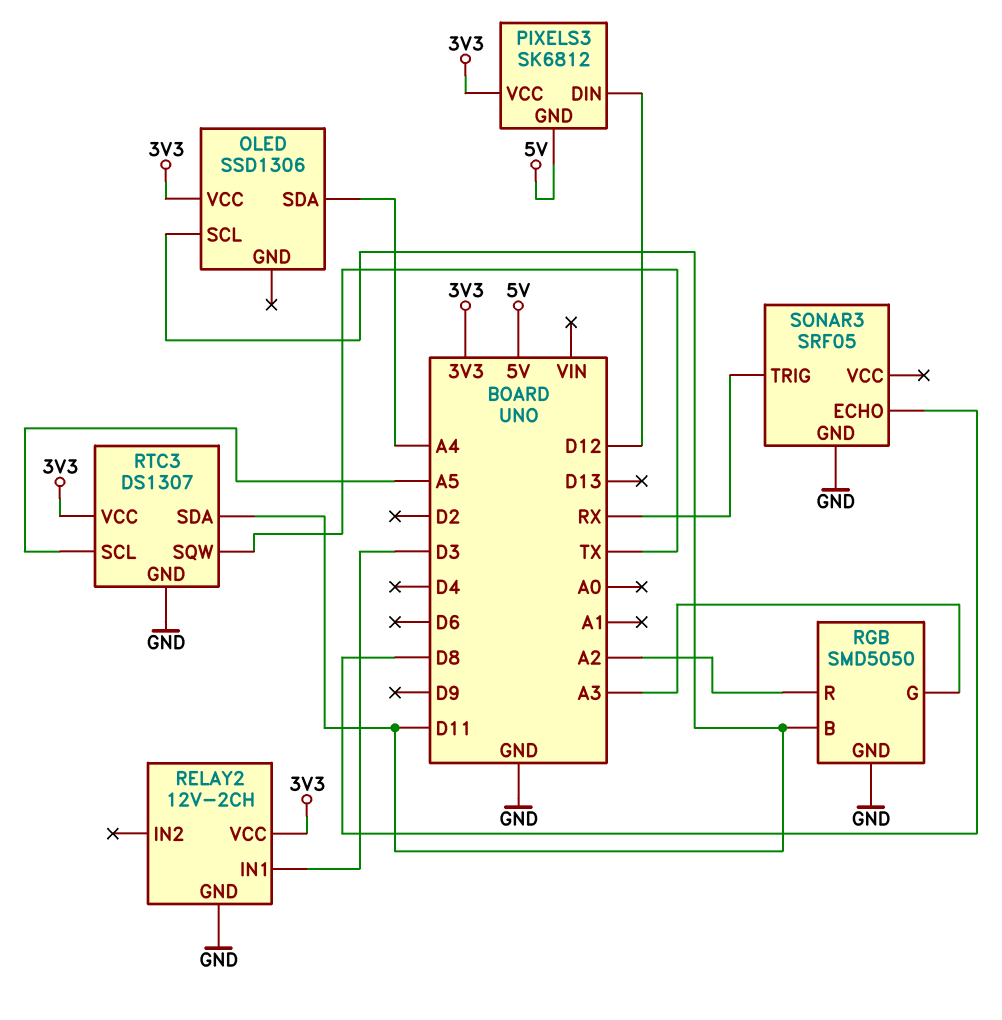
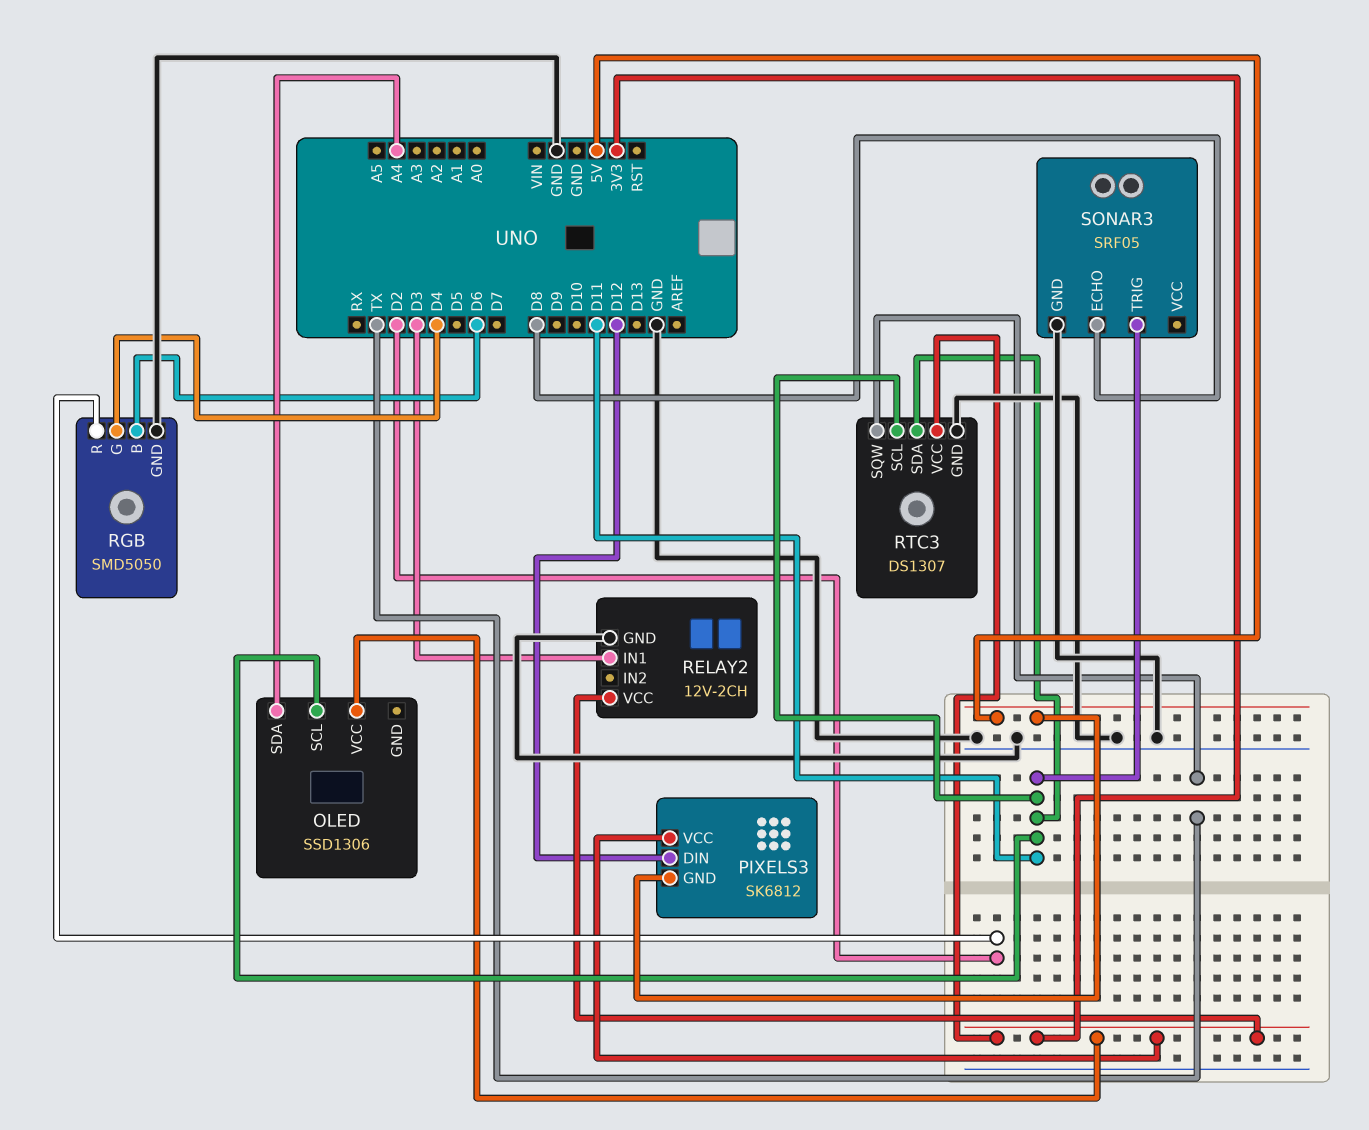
RGB pin B: D11 -> D6
RGB pin G: A3 -> D4
RGB pin R: A2 -> D2
RTC3 pin SCL: A5 -> D11
SONAR3 pin TRIG: RX -> D11

